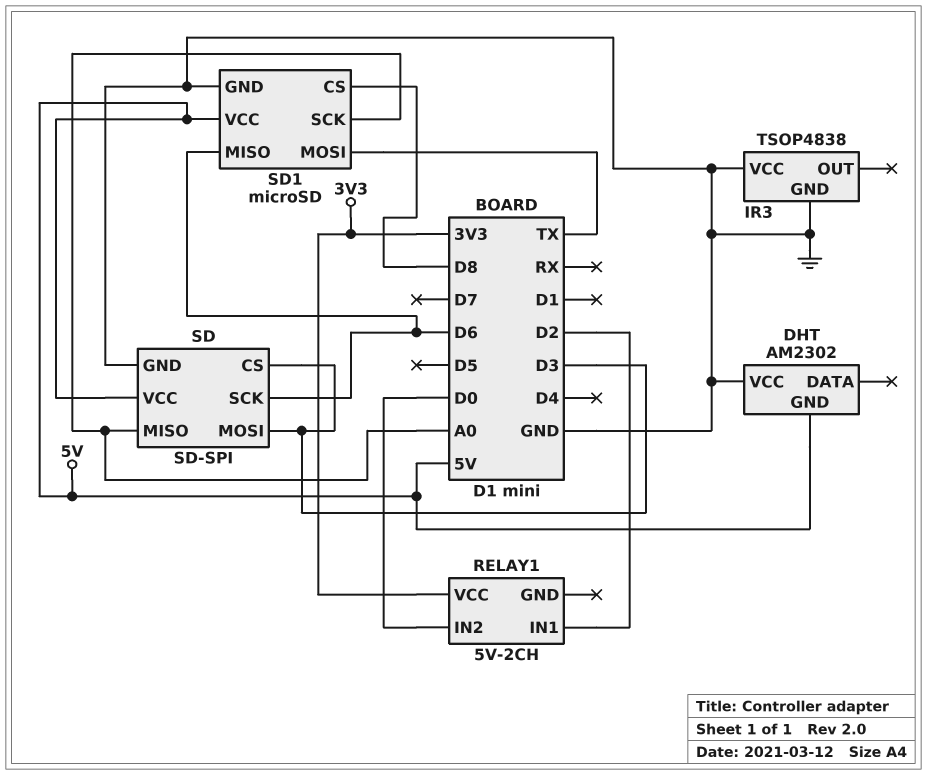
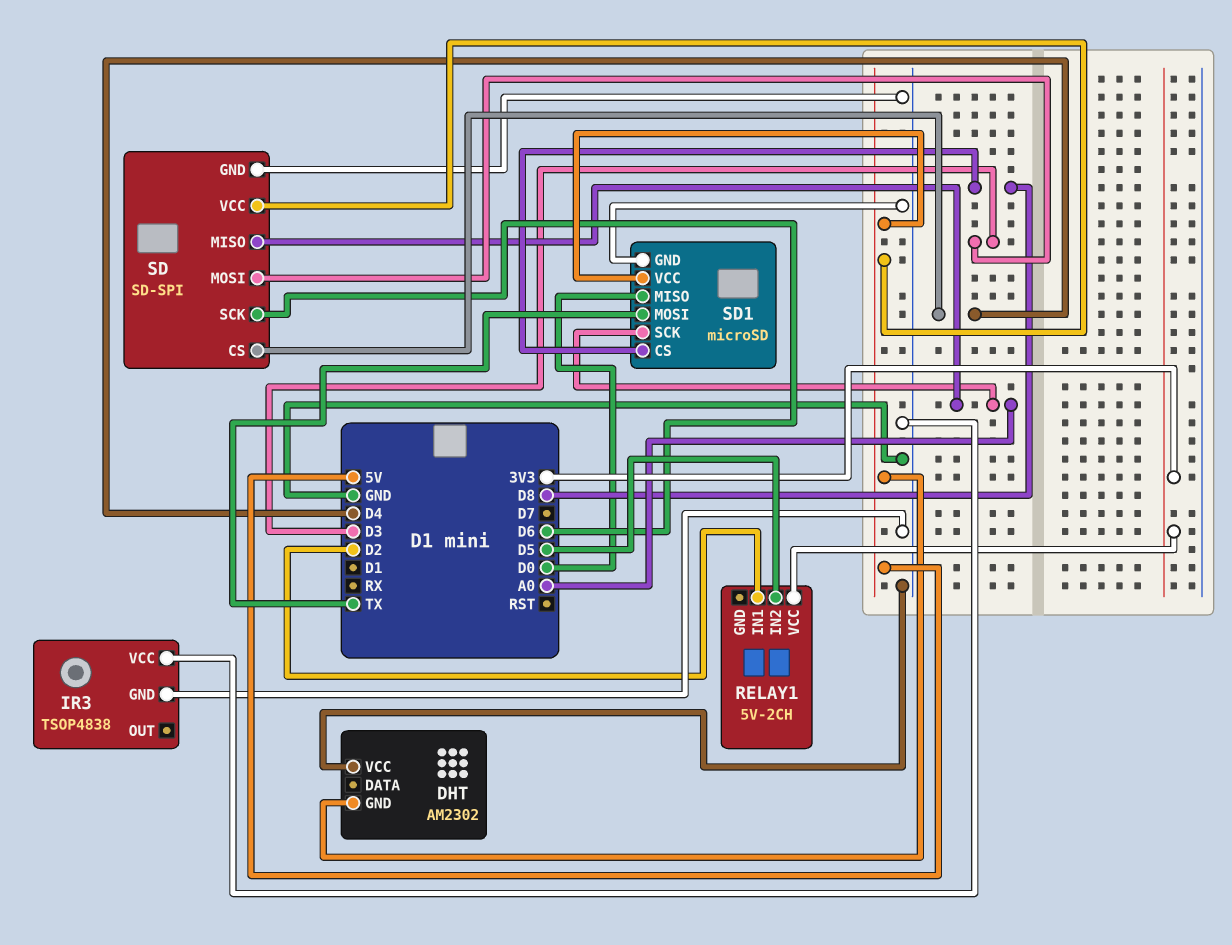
RELAY1 pin IN2: D0 -> D5
SD pin CS: D3 -> D4
SD1 pin MISO: D6 -> D0

